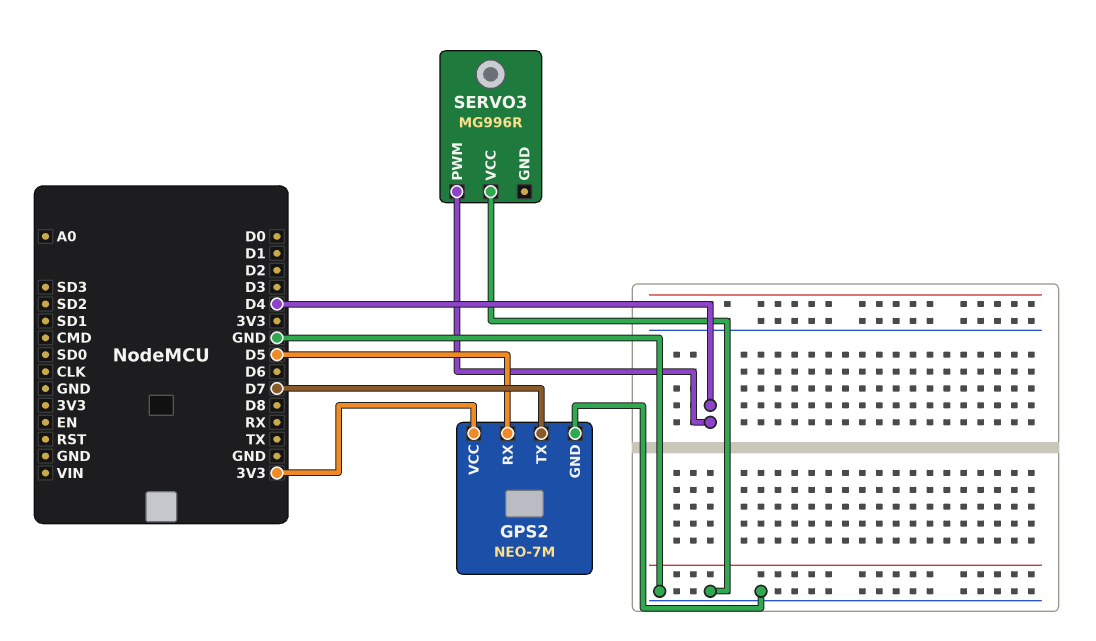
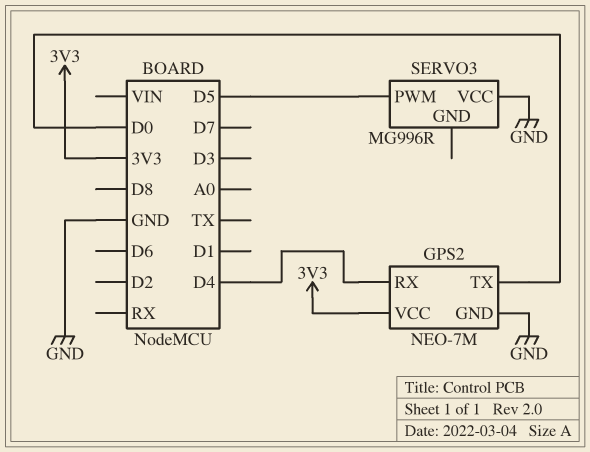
GPS2 pin RX: D5 -> D4
GPS2 pin TX: D7 -> D0
SERVO3 pin PWM: D4 -> D5

